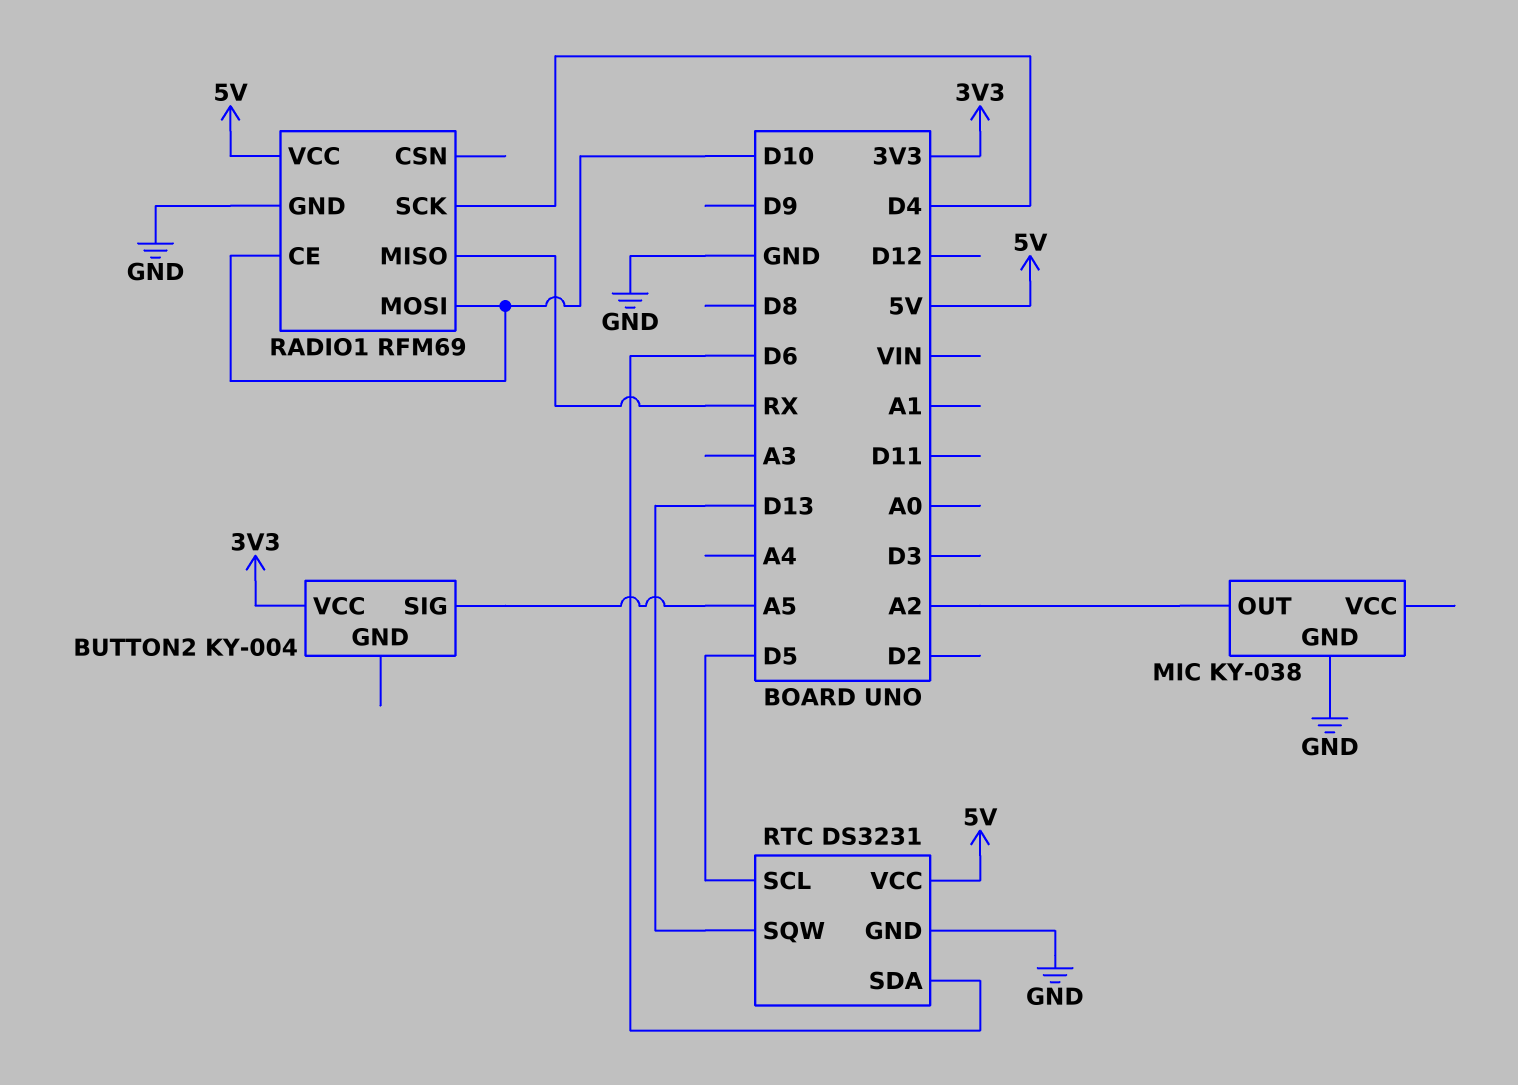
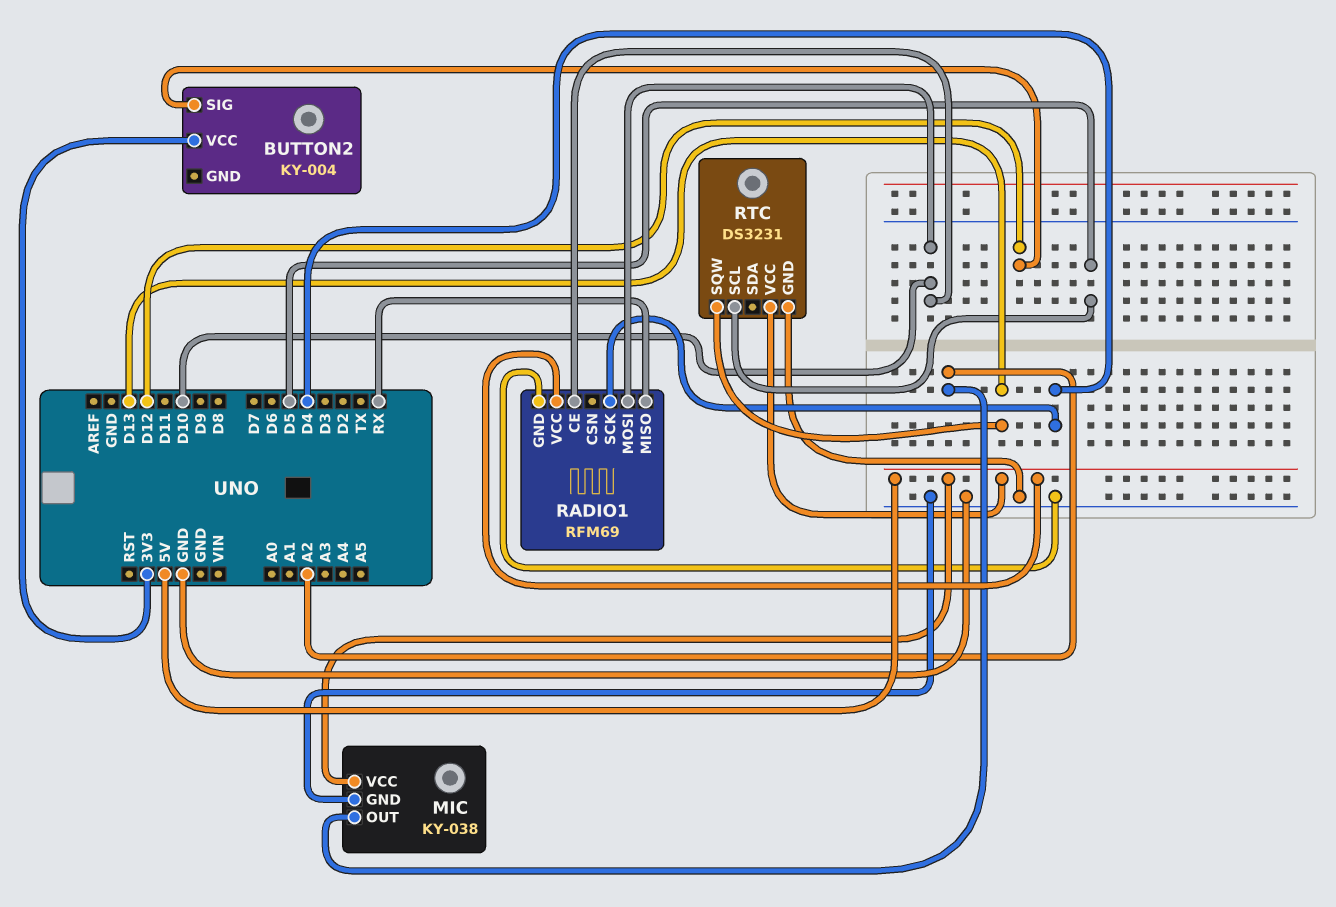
BUTTON2 pin SIG: A5 -> D12
MIC pin VCC: none -> 5V
RTC pin SDA: D6 -> none

